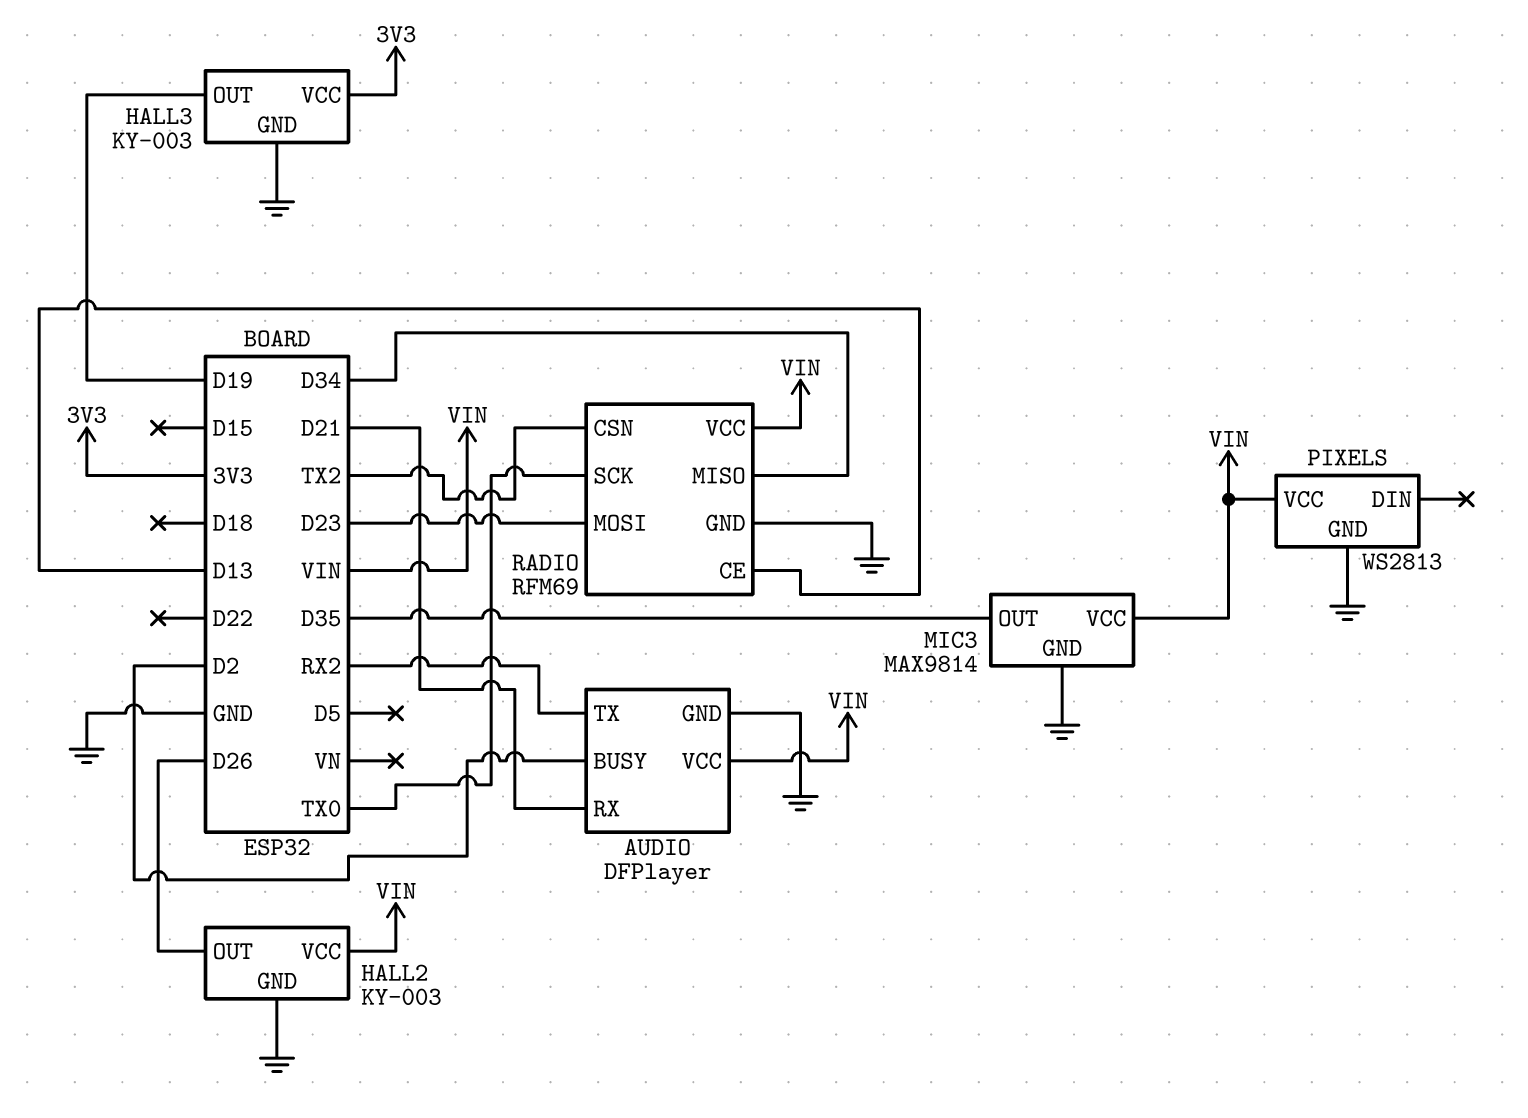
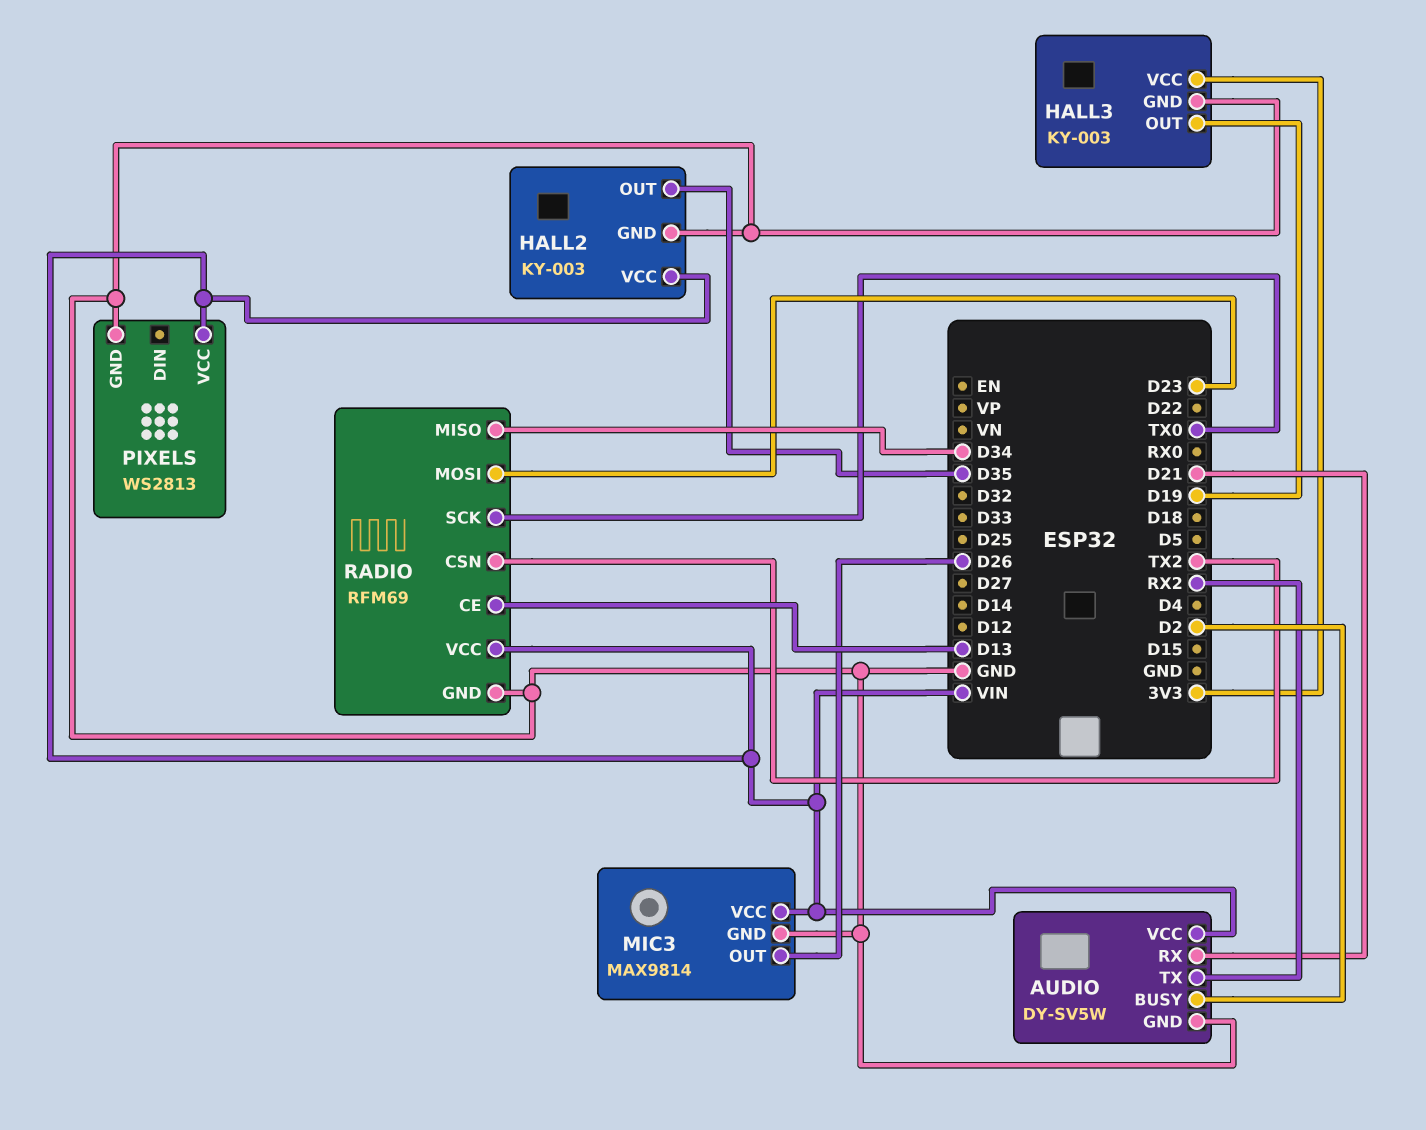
AUDIO: DFPlayer -> DY-SV5W
HALL2 pin OUT: D26 -> D35
MIC3 pin OUT: D35 -> D26

